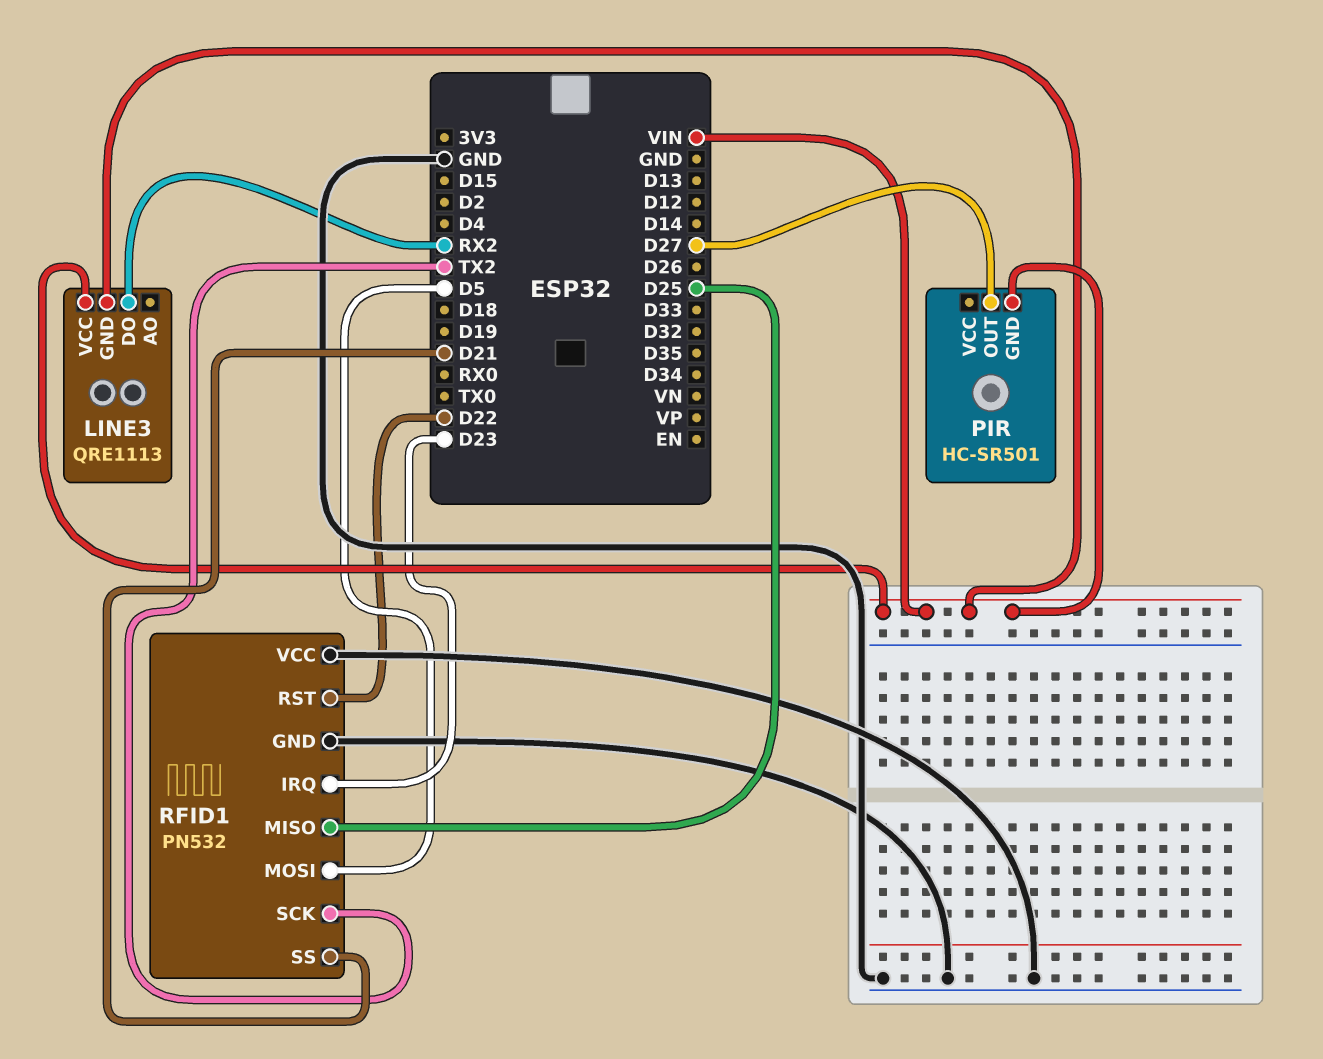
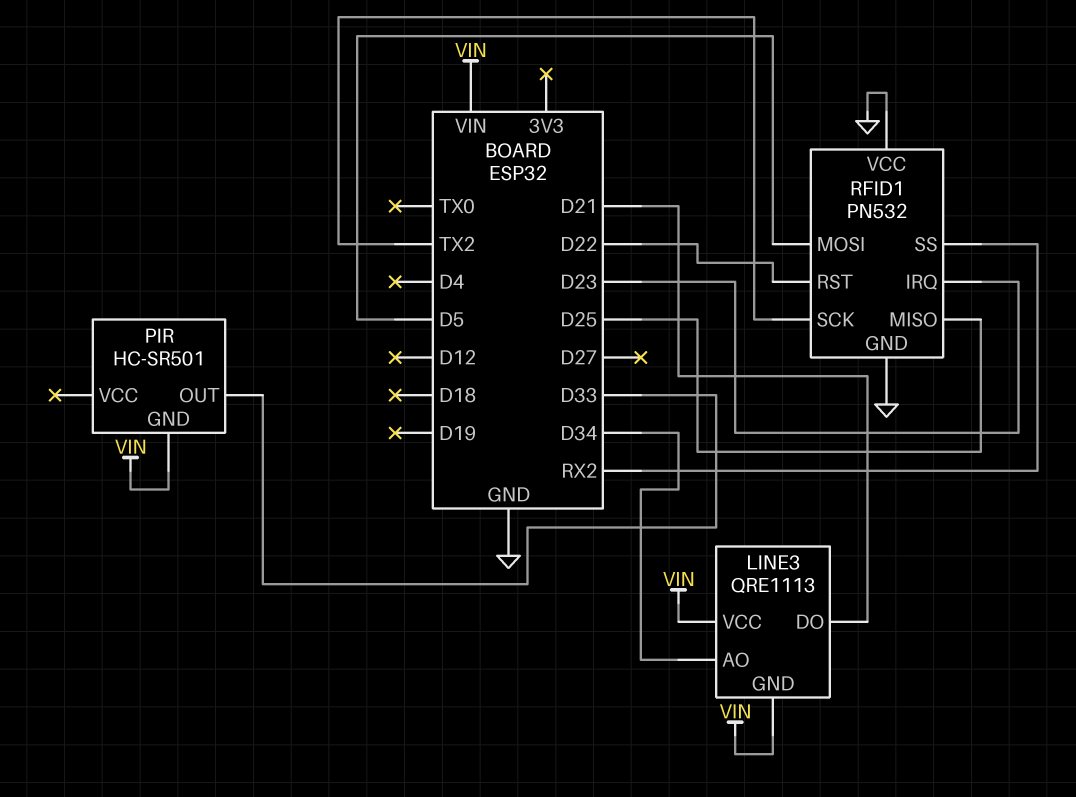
LINE3 pin AO: none -> D34
LINE3 pin DO: RX2 -> D21
PIR pin OUT: D27 -> D33
RFID1 pin SS: D21 -> RX2

